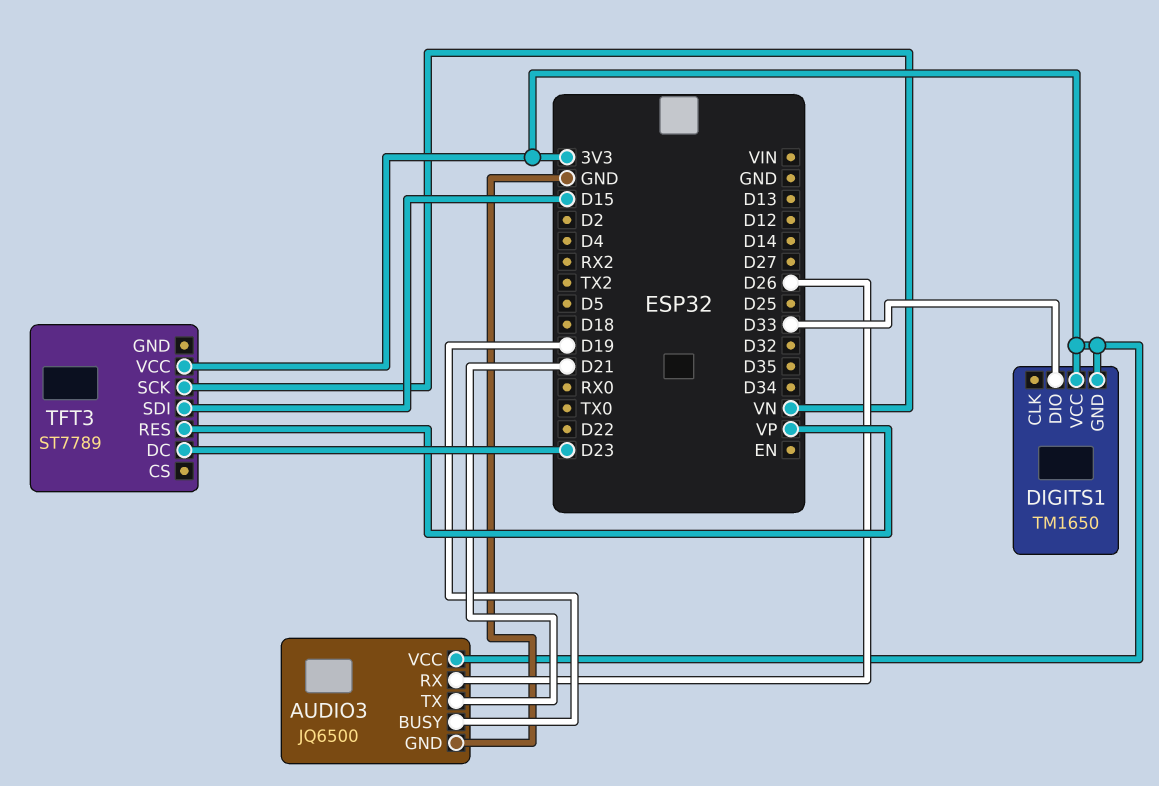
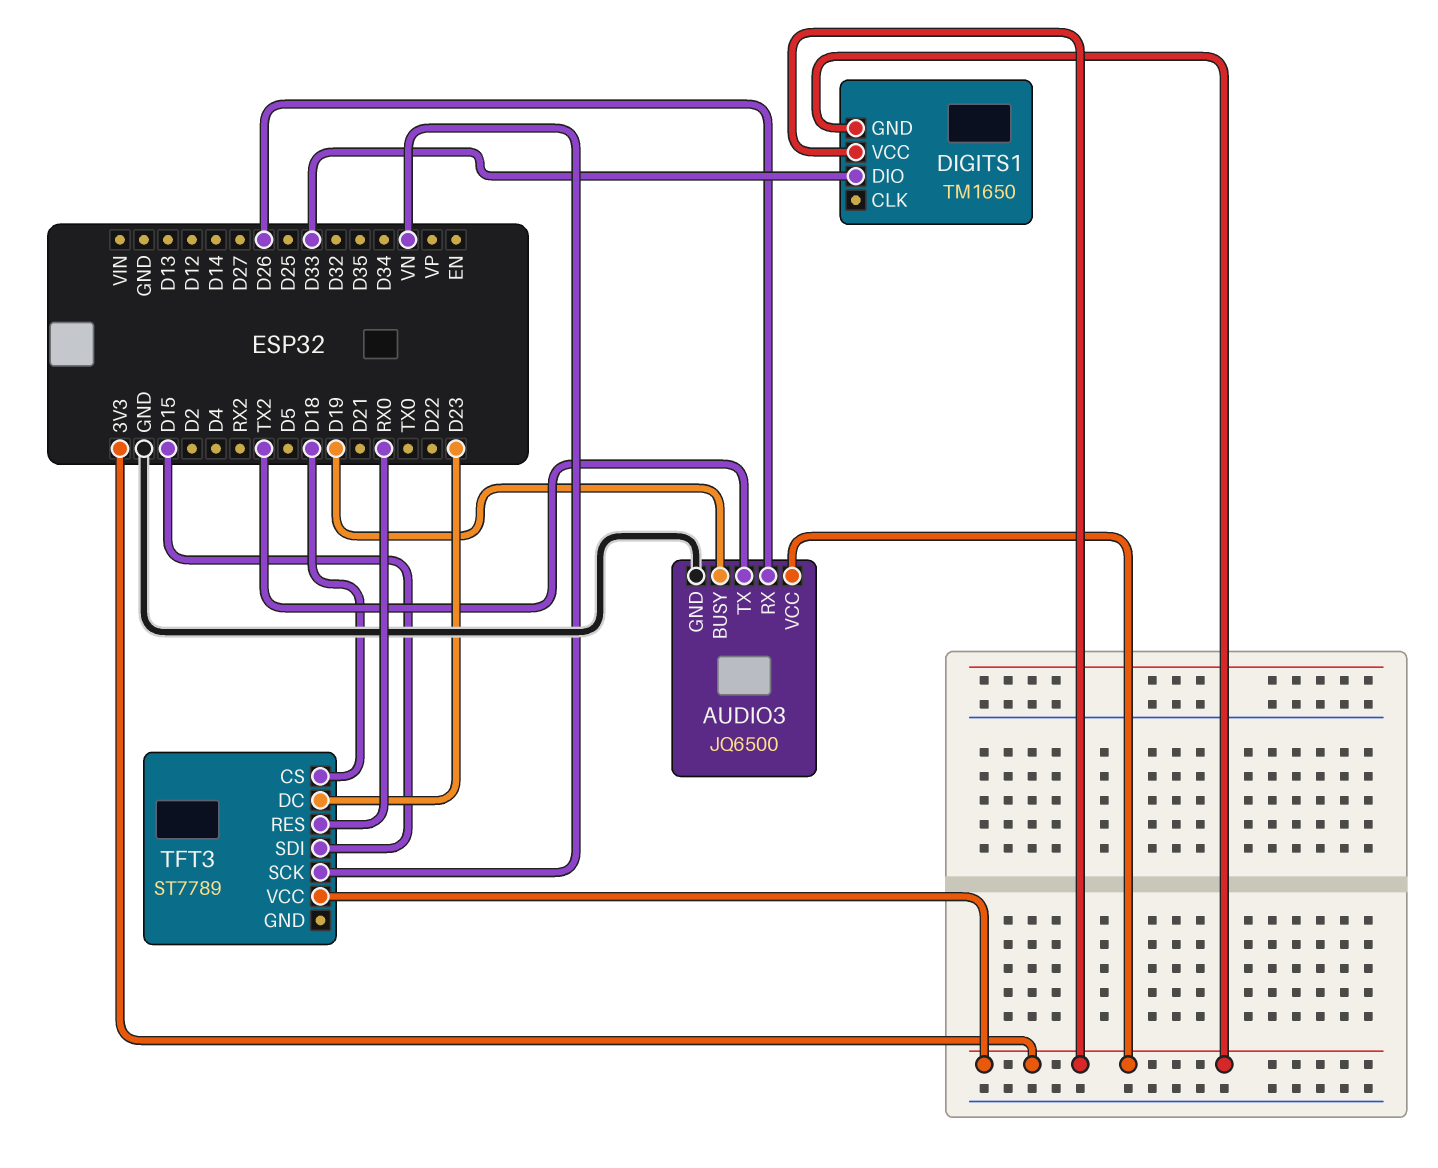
AUDIO3 pin TX: D21 -> TX2
TFT3 pin CS: none -> D18
TFT3 pin RES: VP -> RX0

